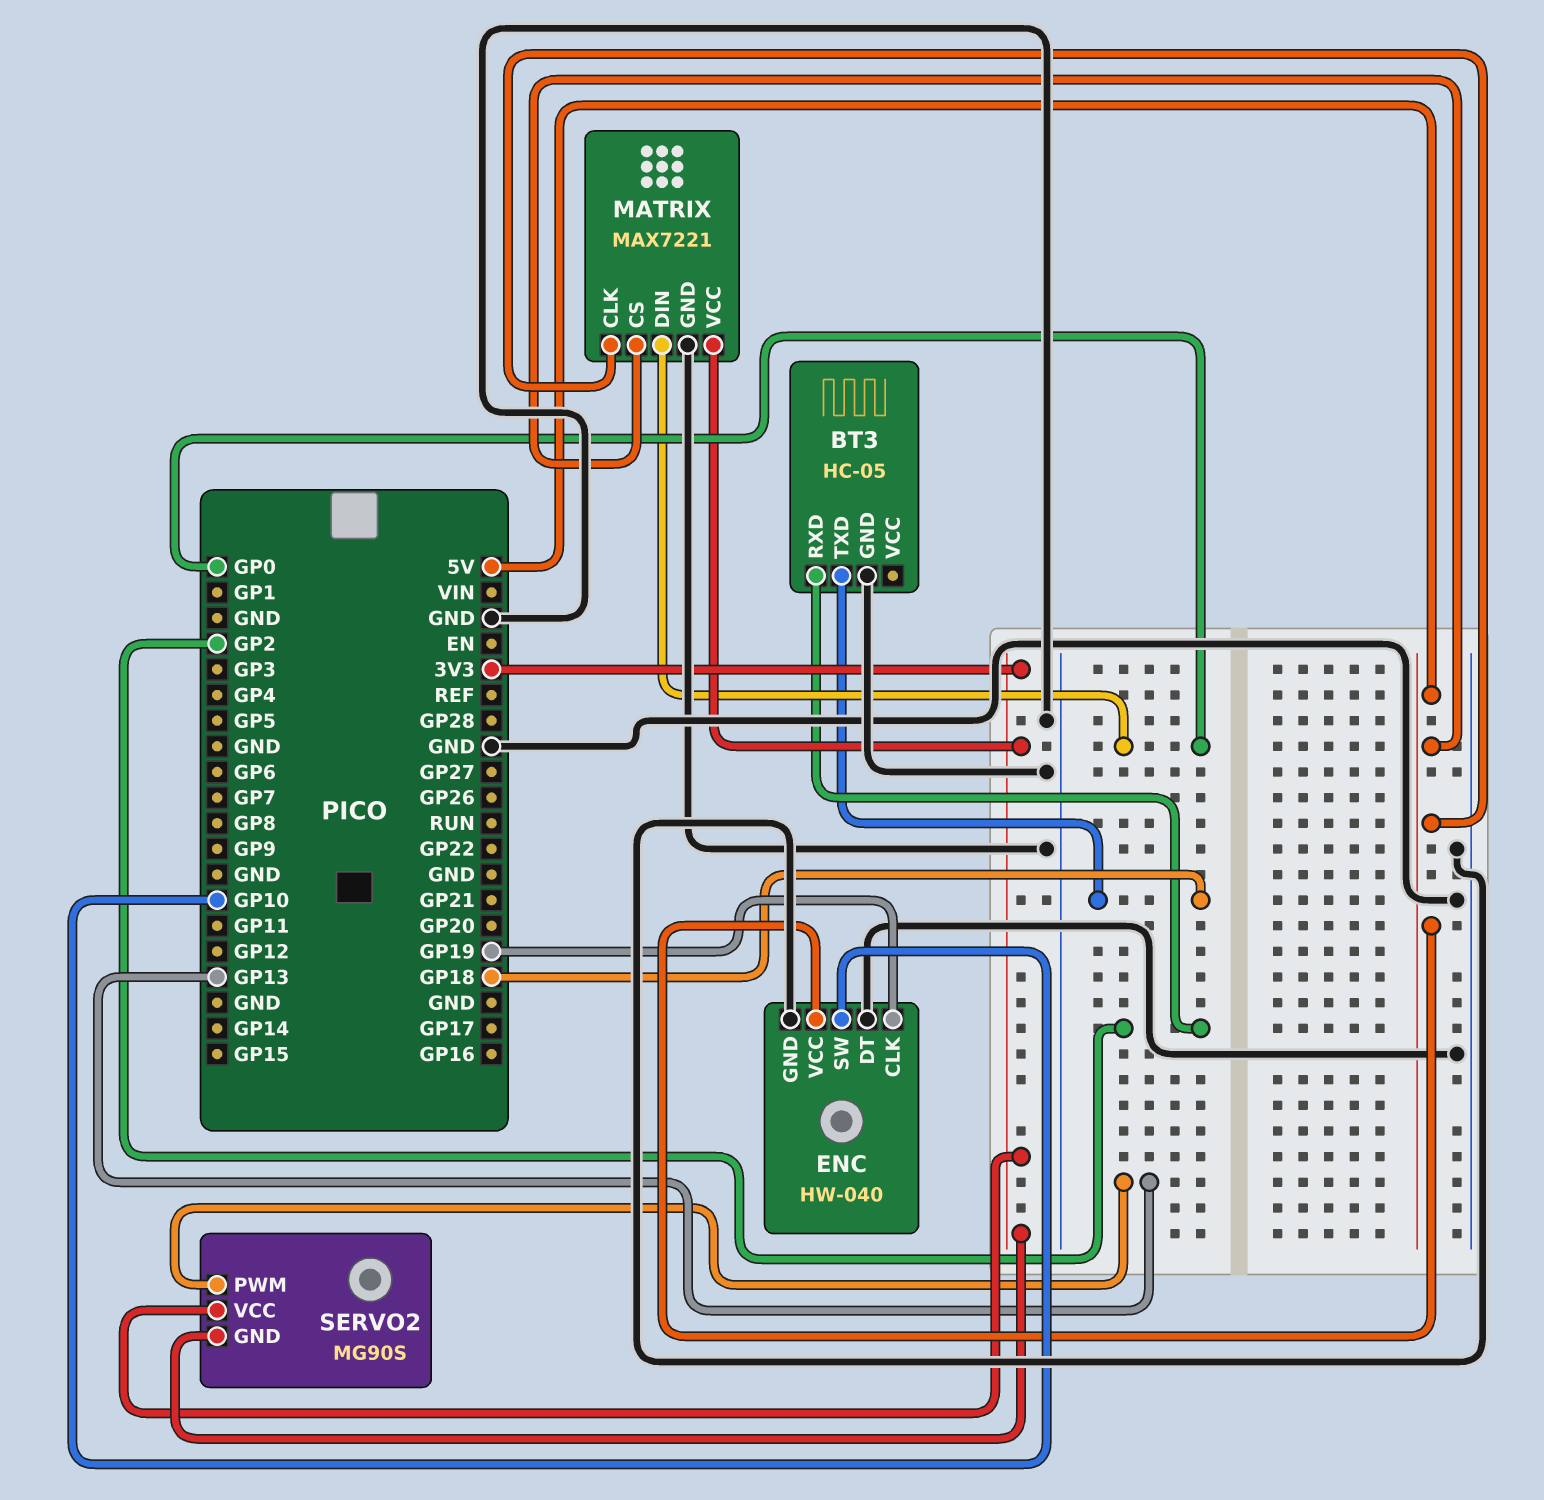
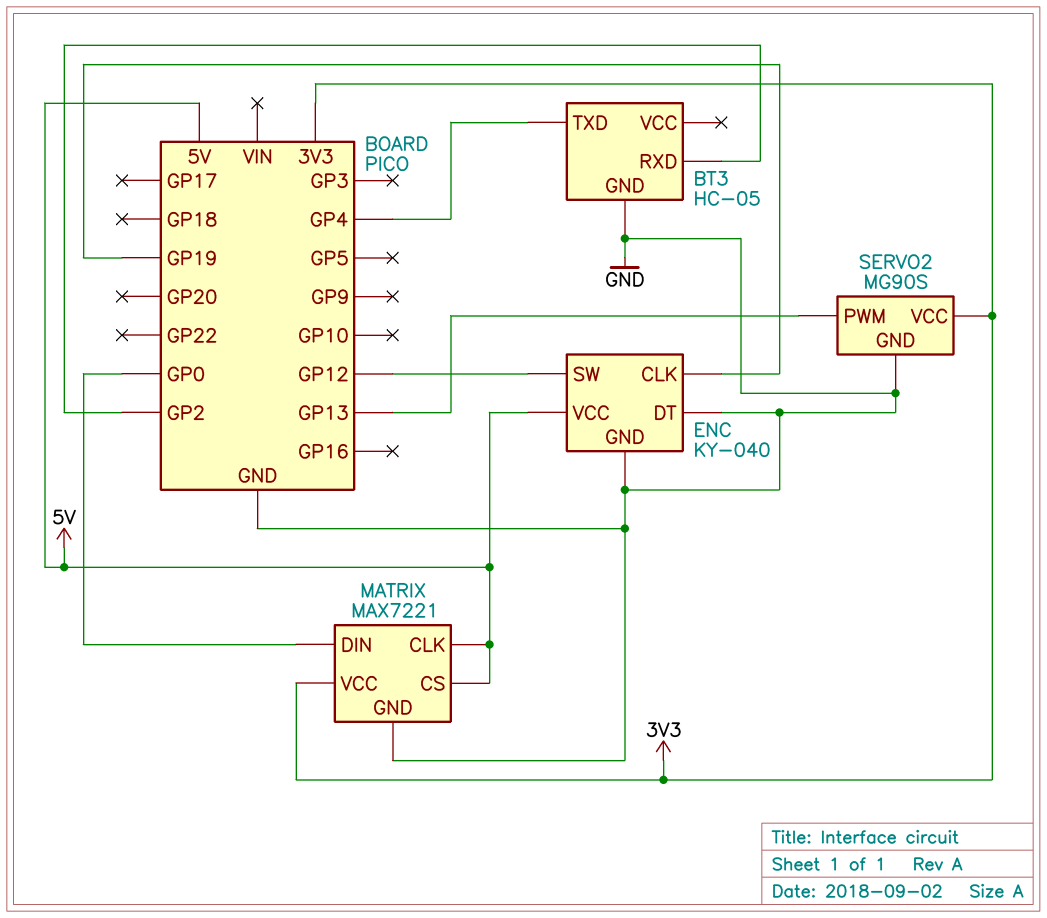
BT3 pin TXD: GP18 -> GP4
ENC: HW-040 -> KY-040
ENC pin SW: GP10 -> GP12
SERVO2 pin GND: 3V3 -> GND

